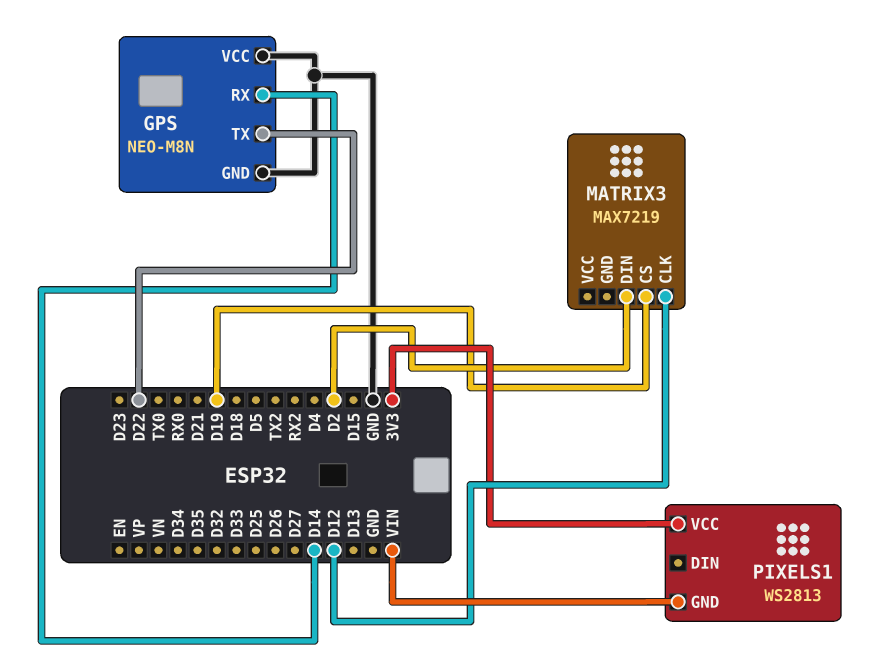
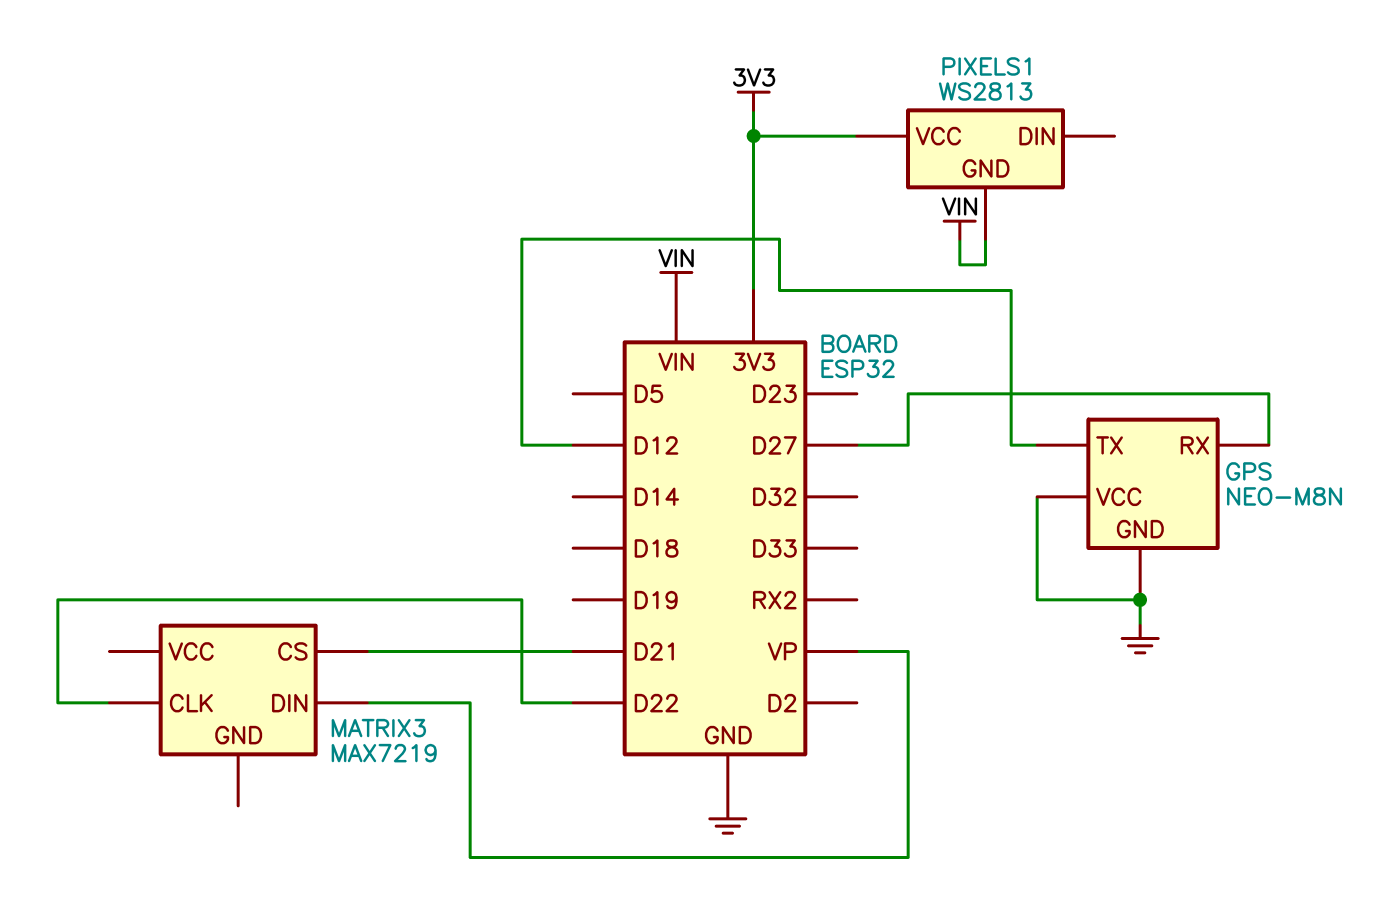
GPS pin RX: D14 -> D27
GPS pin TX: D22 -> D12
MATRIX3 pin CLK: D12 -> D22
MATRIX3 pin CS: D19 -> D21
MATRIX3 pin DIN: D2 -> VP

